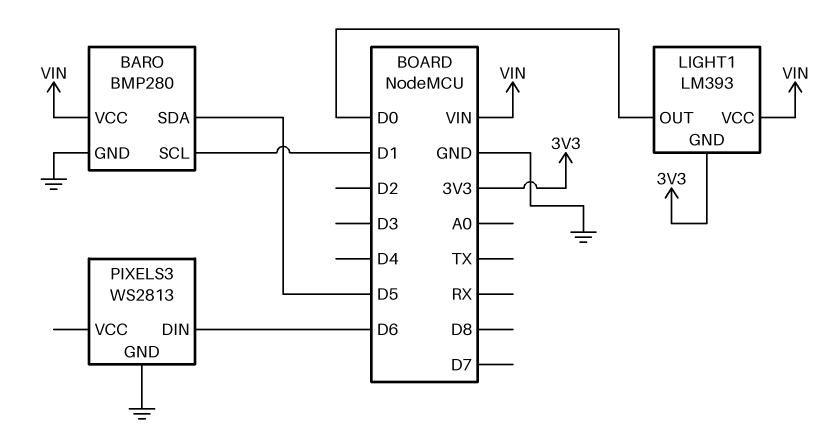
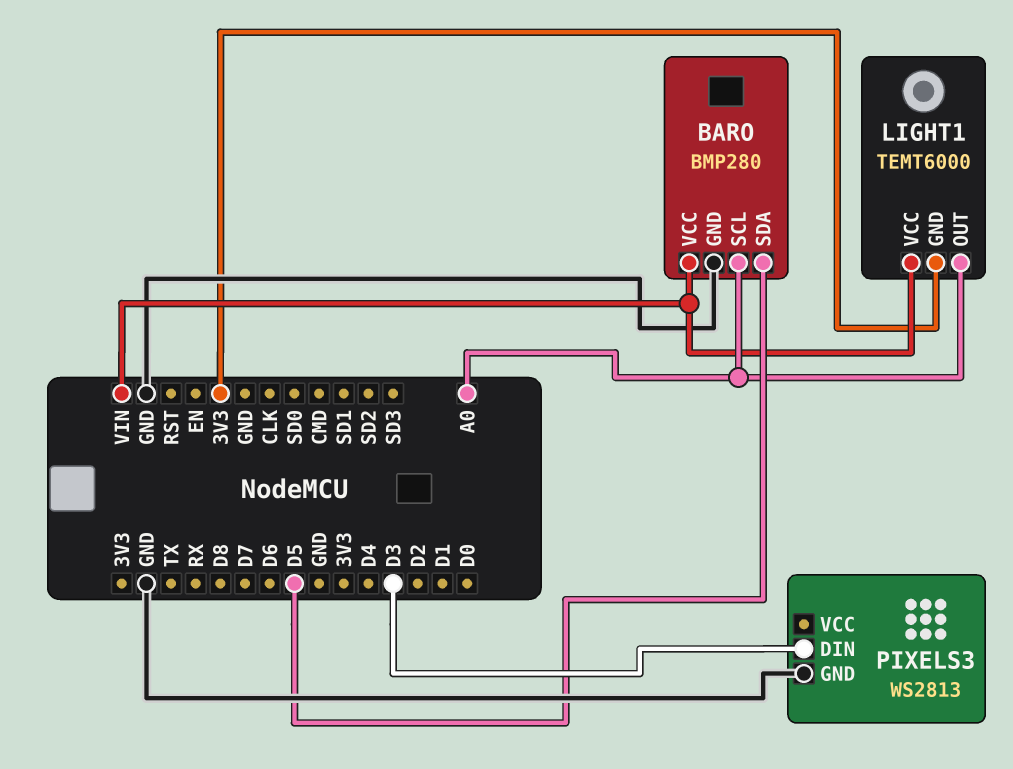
BARO pin SCL: D1 -> A0
LIGHT1: LM393 -> TEMT6000
LIGHT1 pin OUT: D0 -> A0
PIXELS3 pin DIN: D6 -> D3

